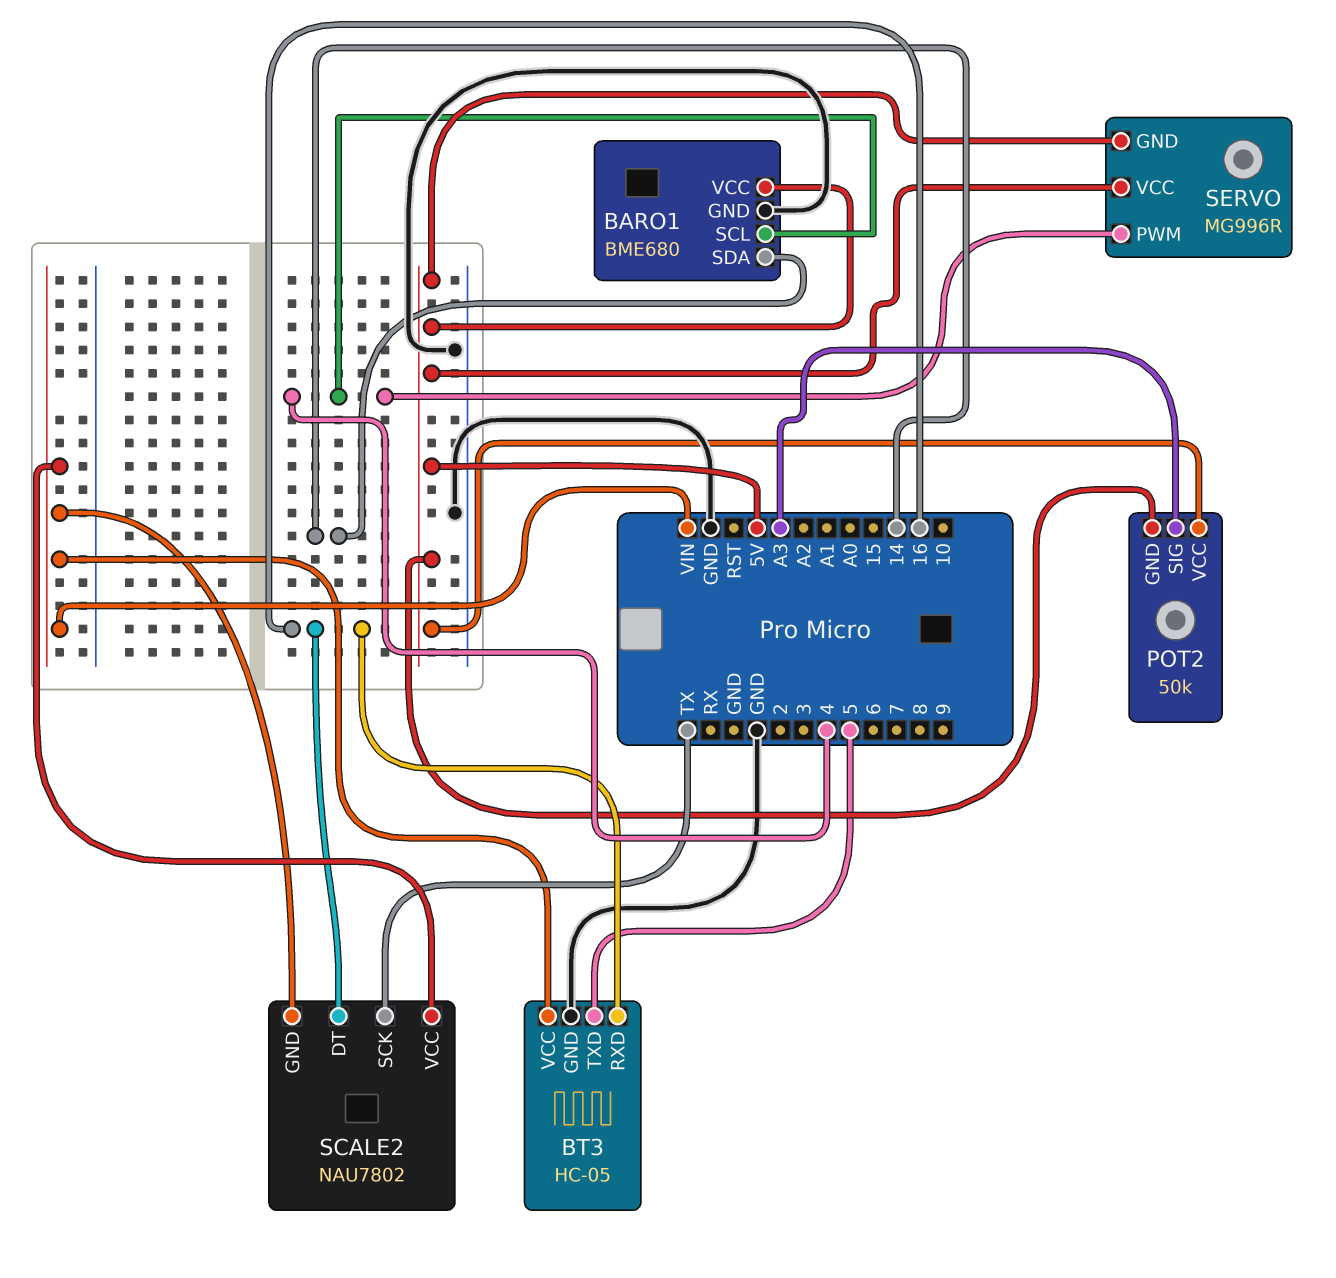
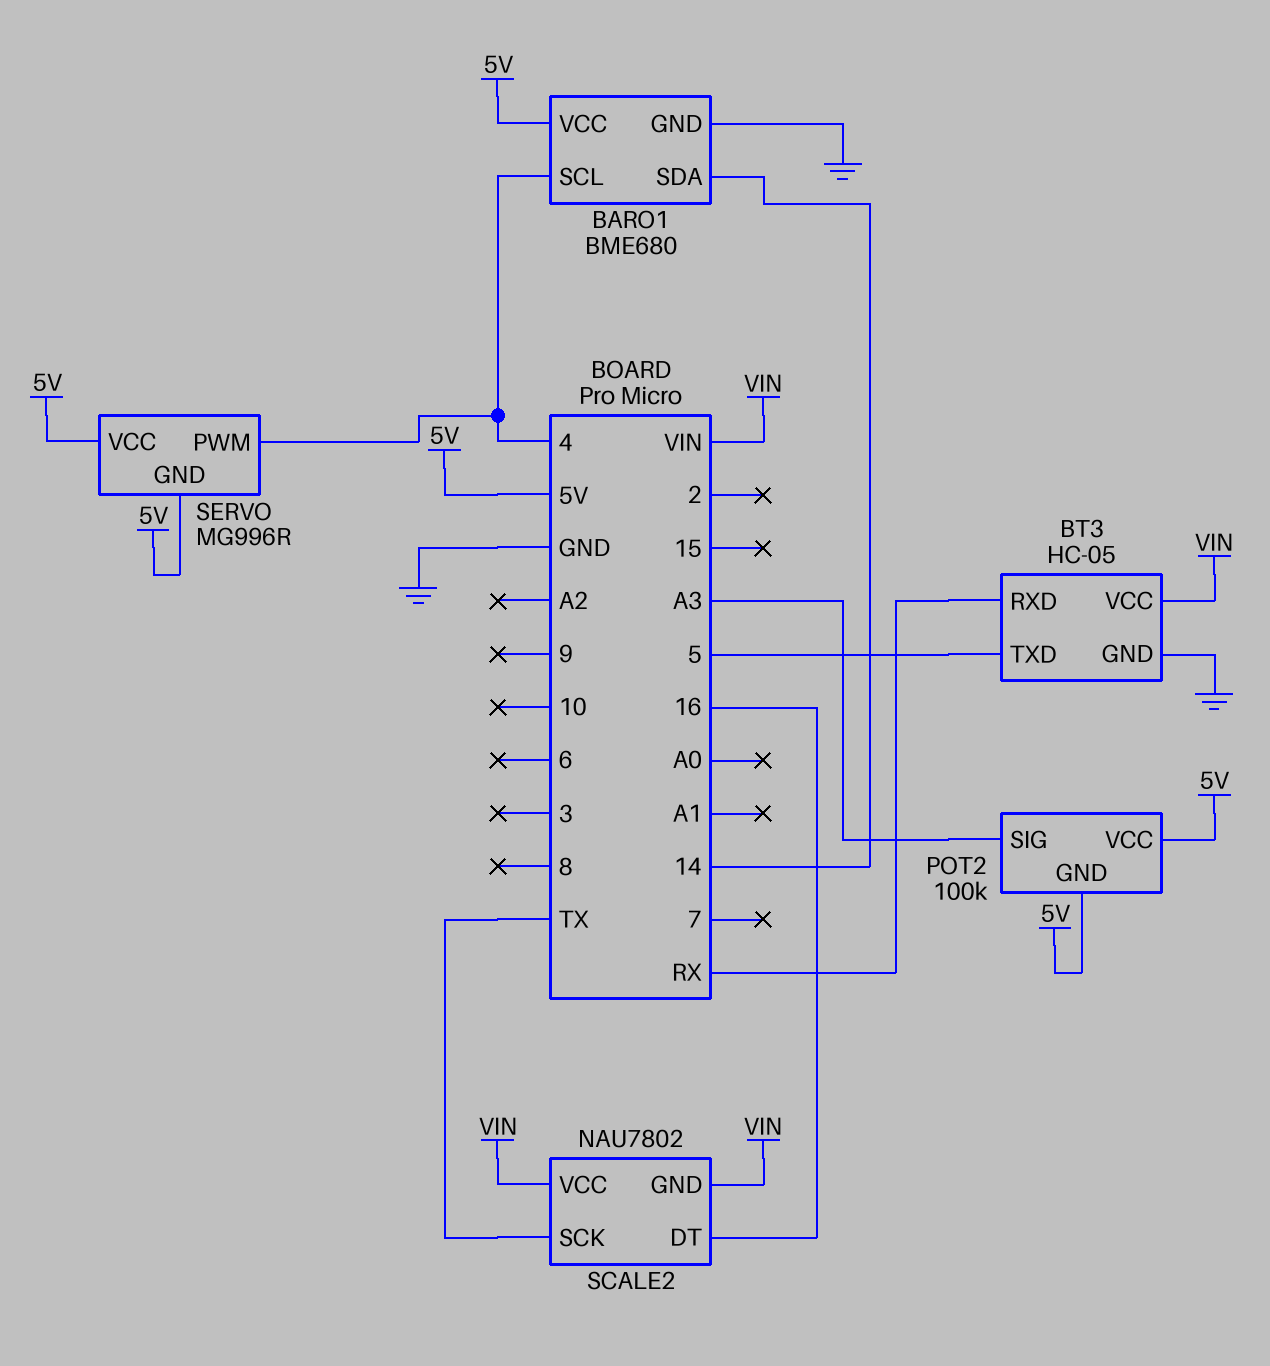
BT3 pin RXD: 16 -> RX
POT2: 50k -> 100k

